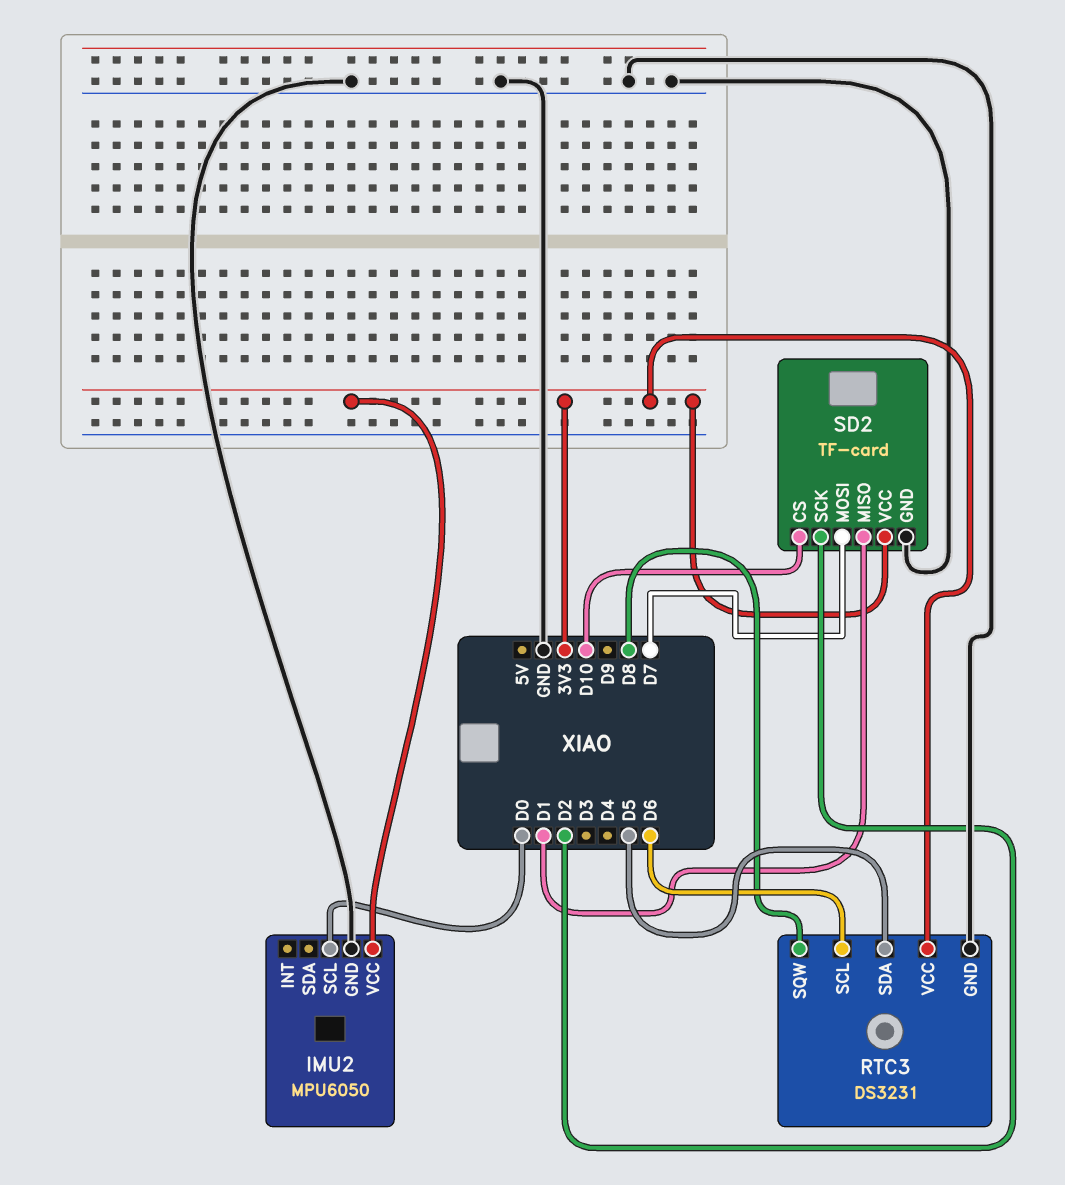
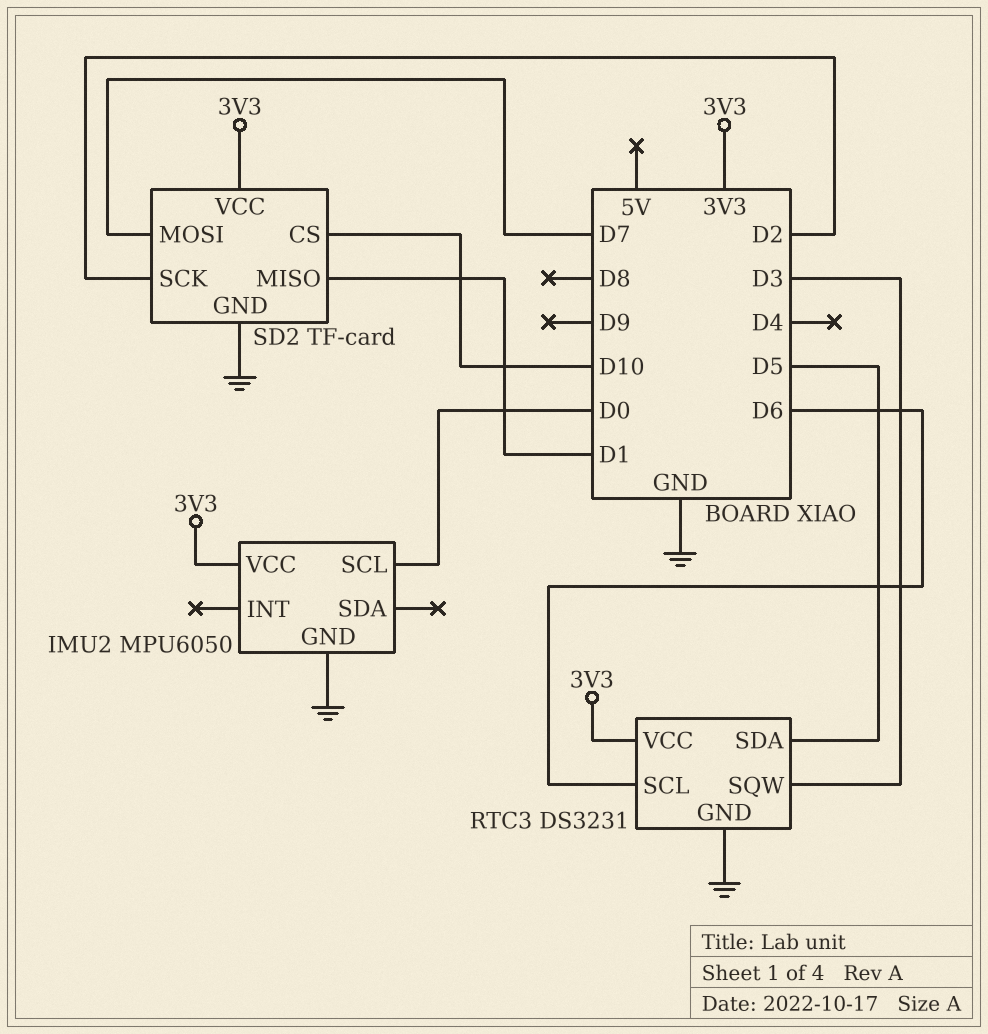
RTC3 pin SQW: D8 -> D3

